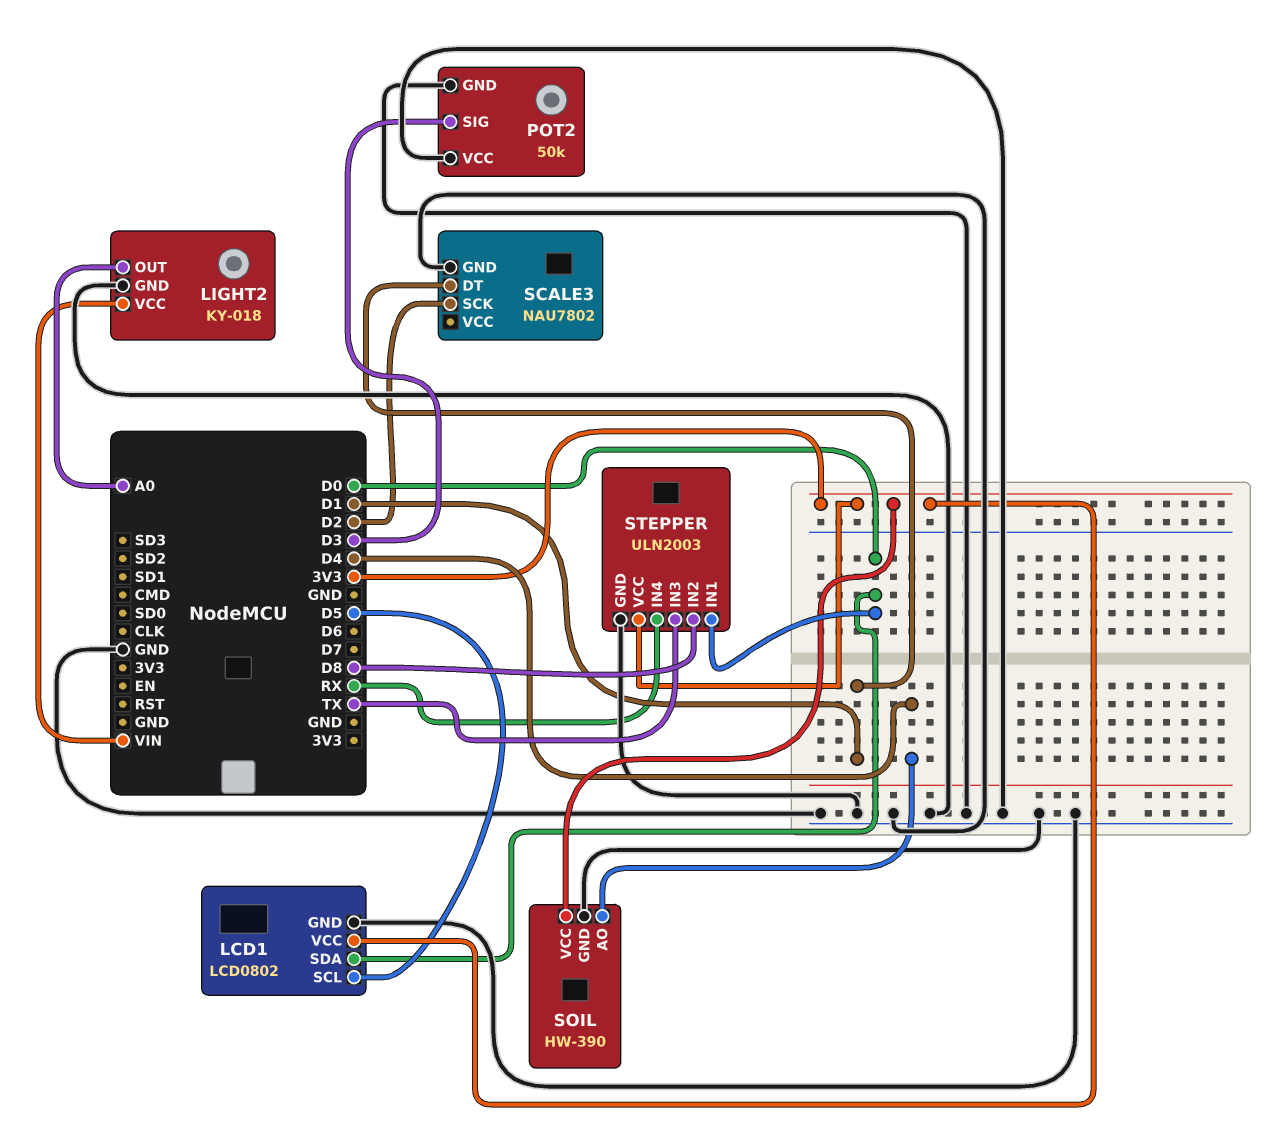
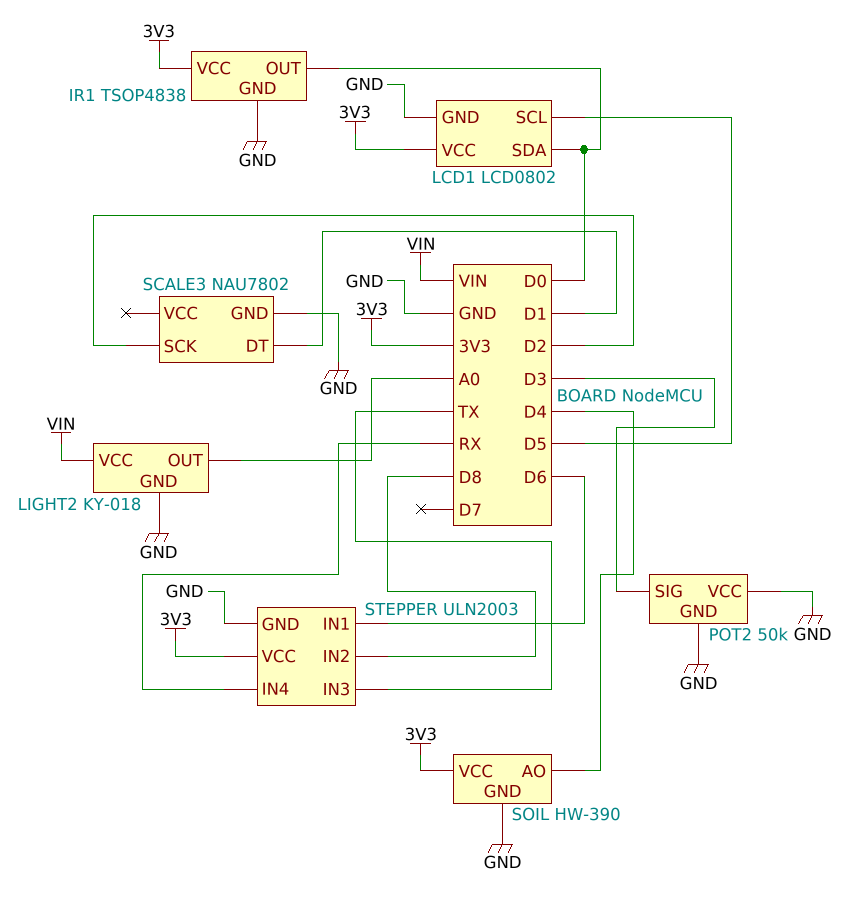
IR1: none -> TSOP4838
IR1 pin GND: none -> GND
IR1 pin OUT: none -> D0
IR1 pin VCC: none -> 3V3
STEPPER pin IN1: D0 -> D6

